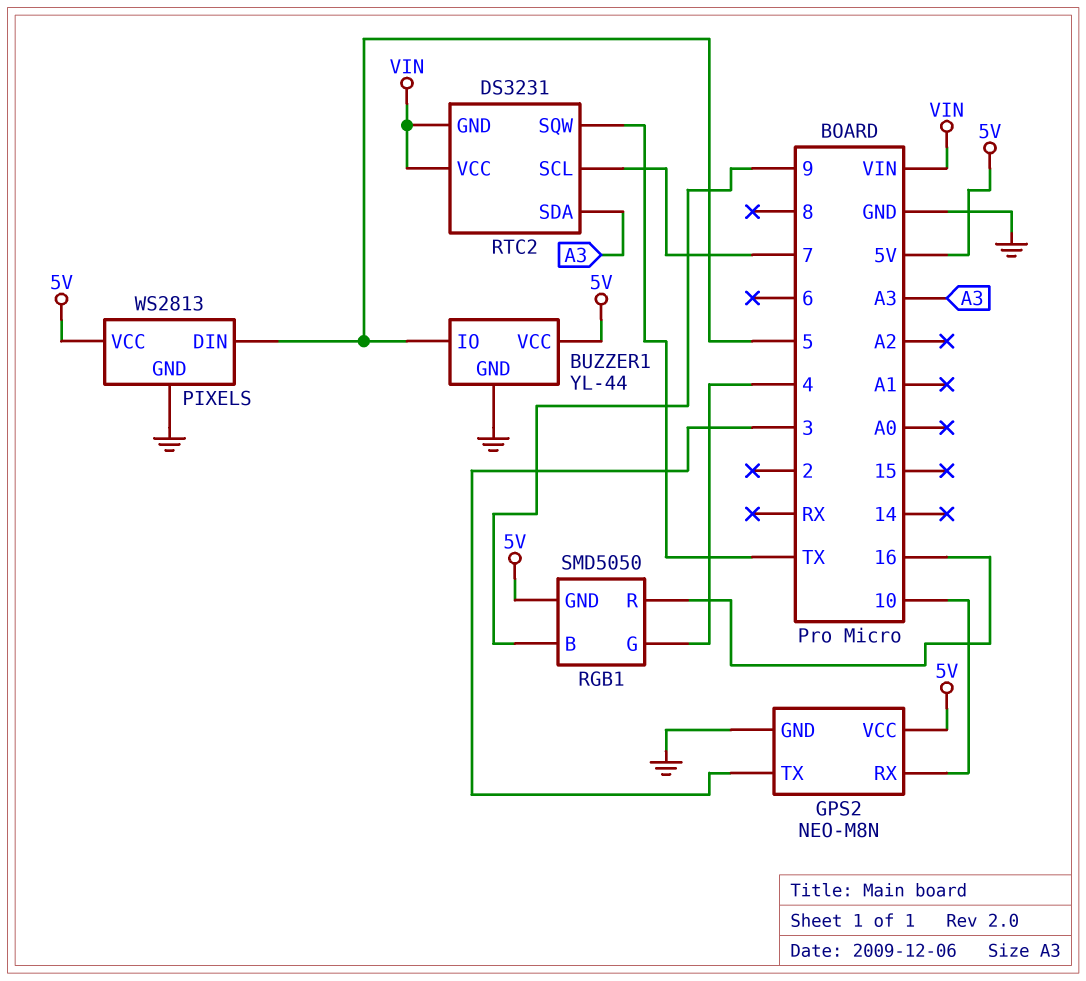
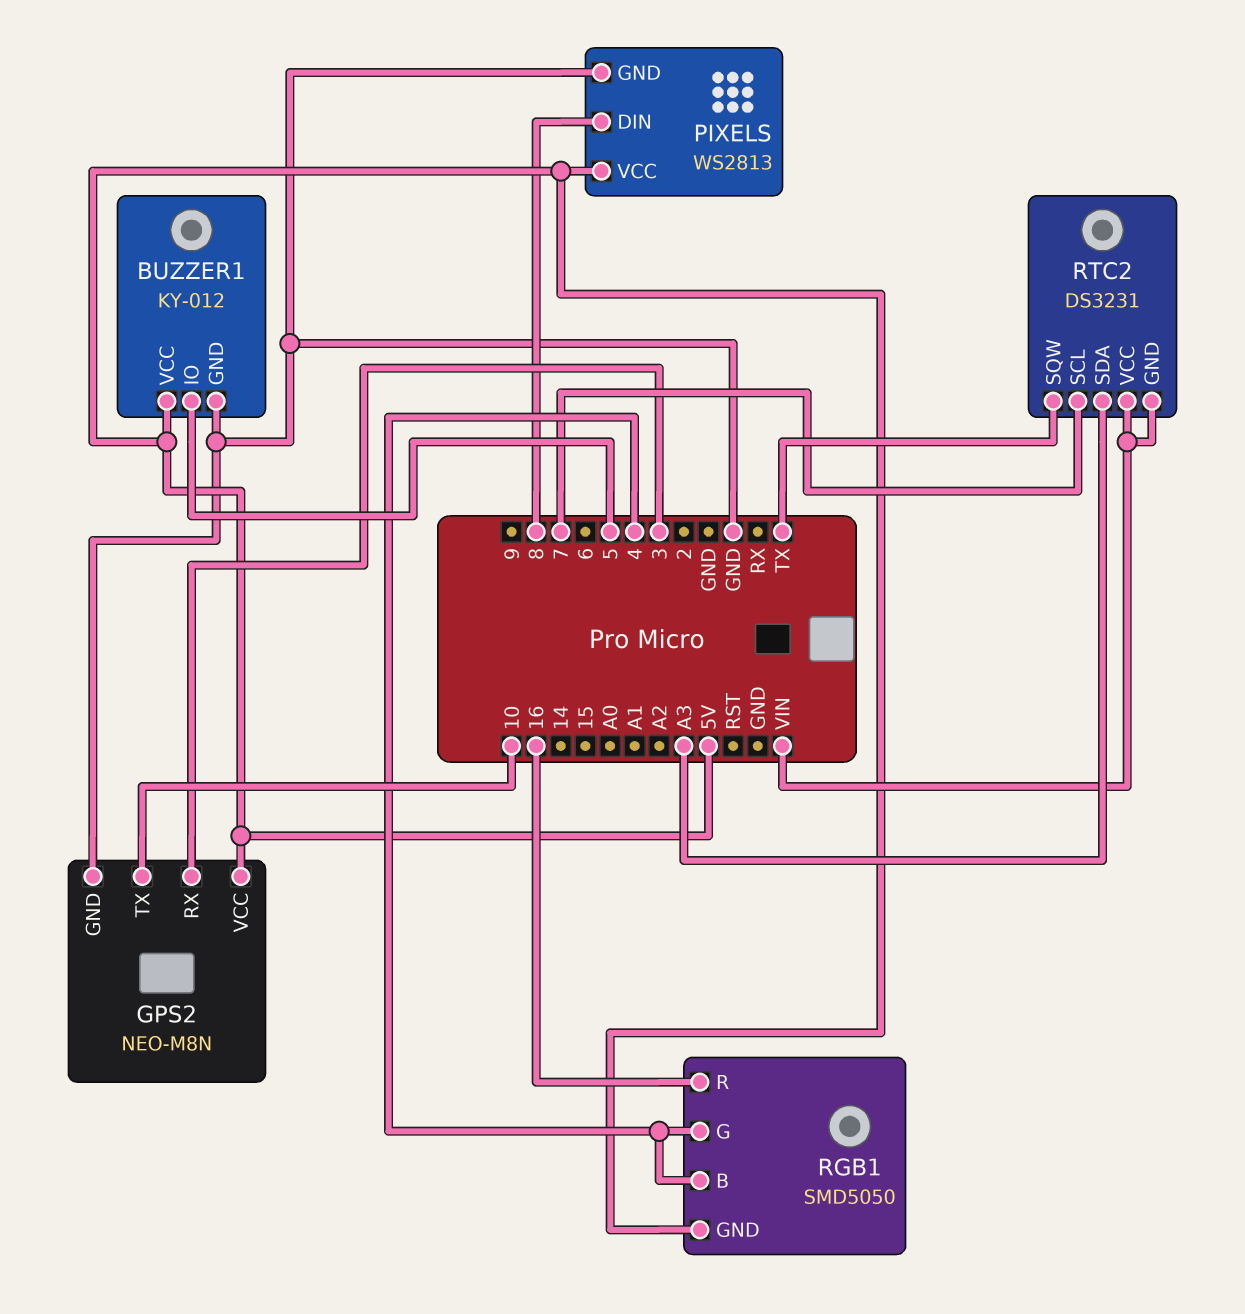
BUZZER1: YL-44 -> KY-012
GPS2 pin RX: 10 -> 3
GPS2 pin TX: 3 -> 10
PIXELS pin DIN: 5 -> 8
RGB1 pin B: 9 -> 4

